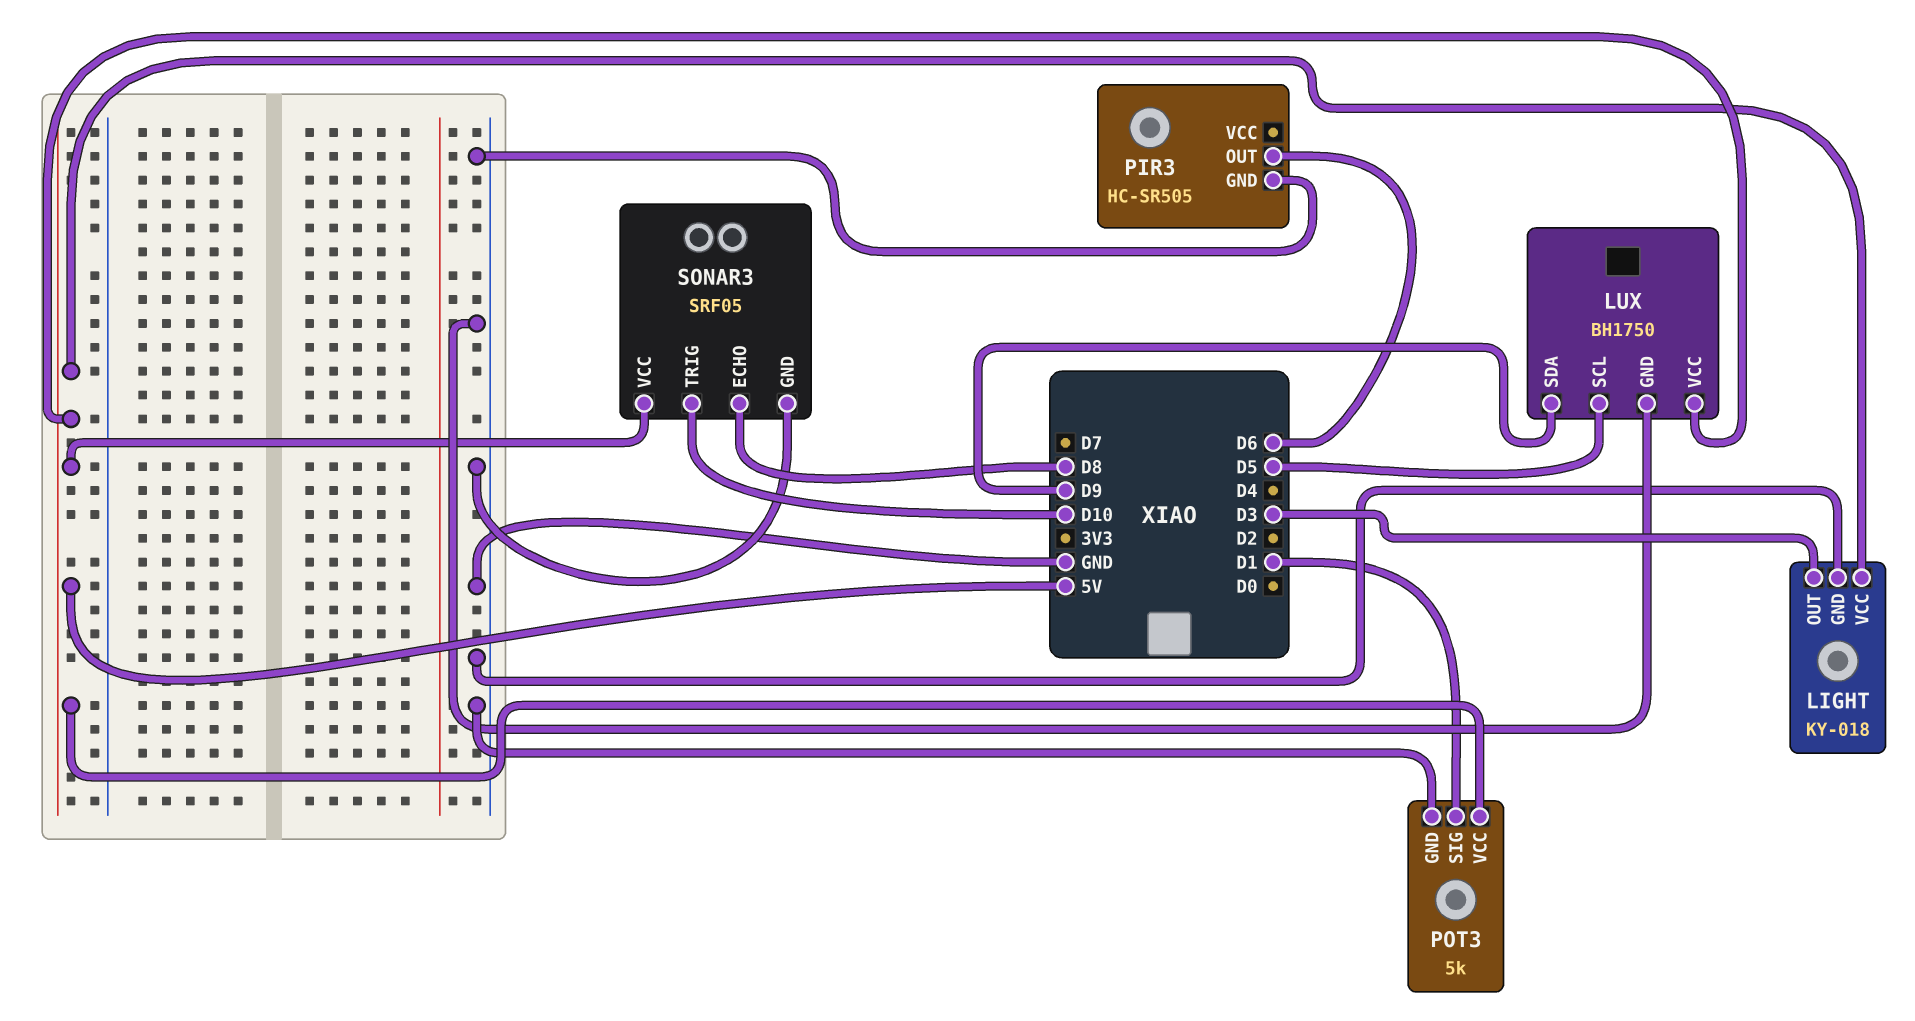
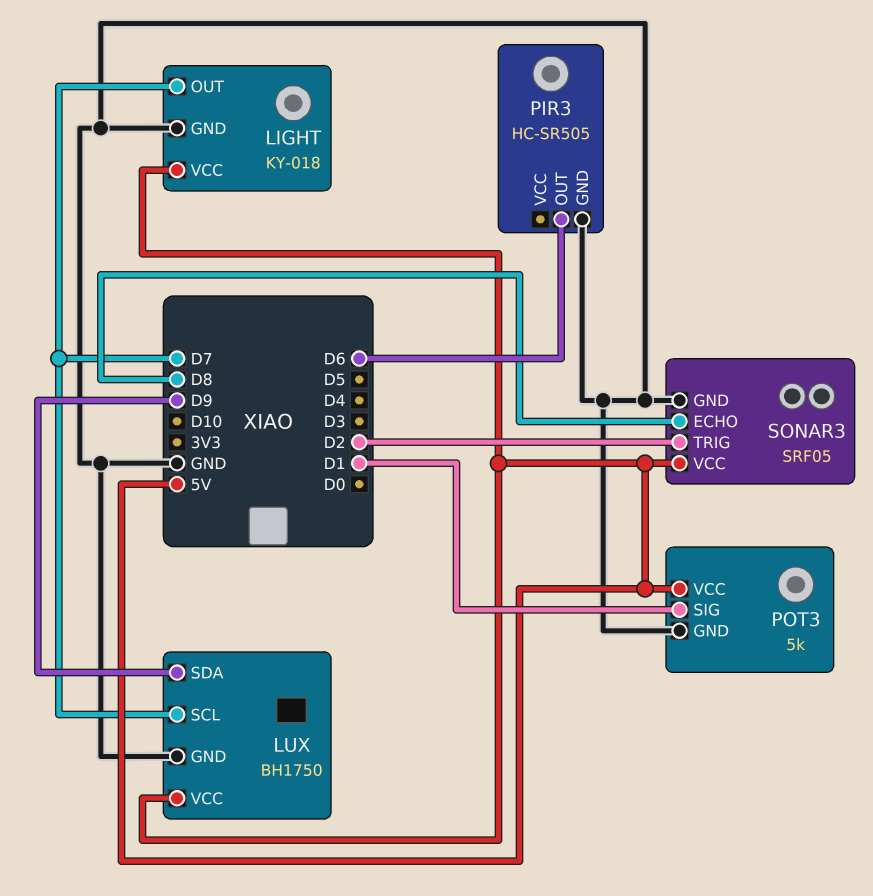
LIGHT pin OUT: D3 -> D7
LUX pin SCL: D5 -> D7
SONAR3 pin TRIG: D10 -> D2

